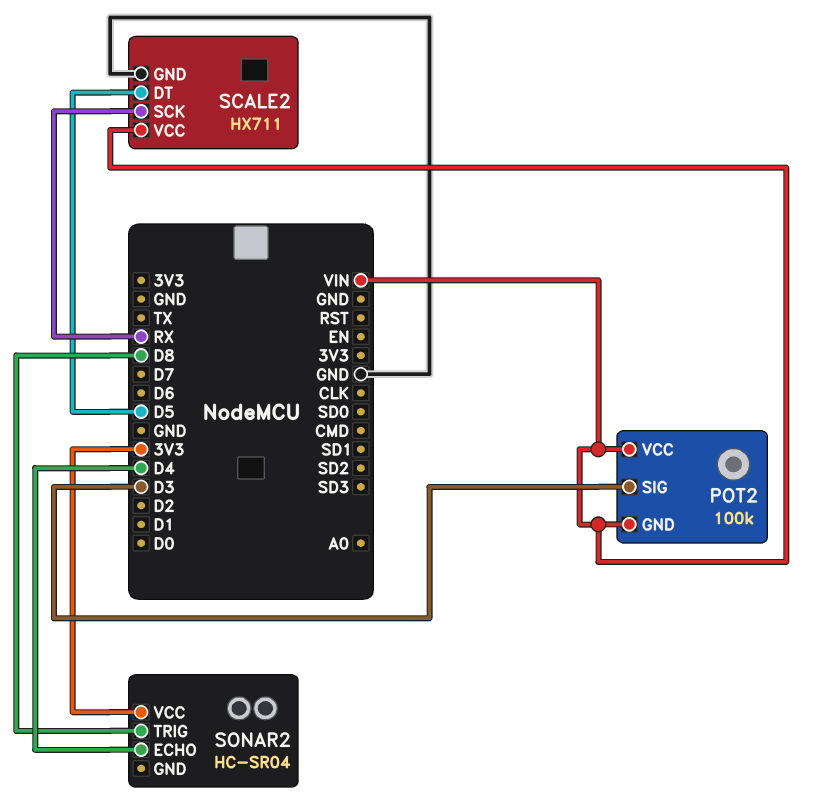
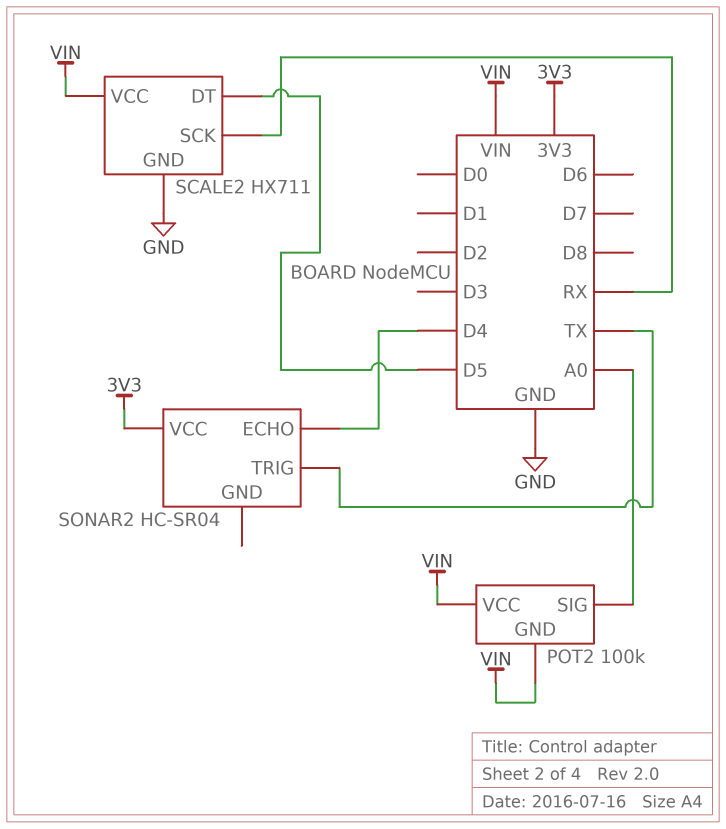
POT2 pin SIG: D3 -> A0
SONAR2 pin TRIG: D8 -> TX

